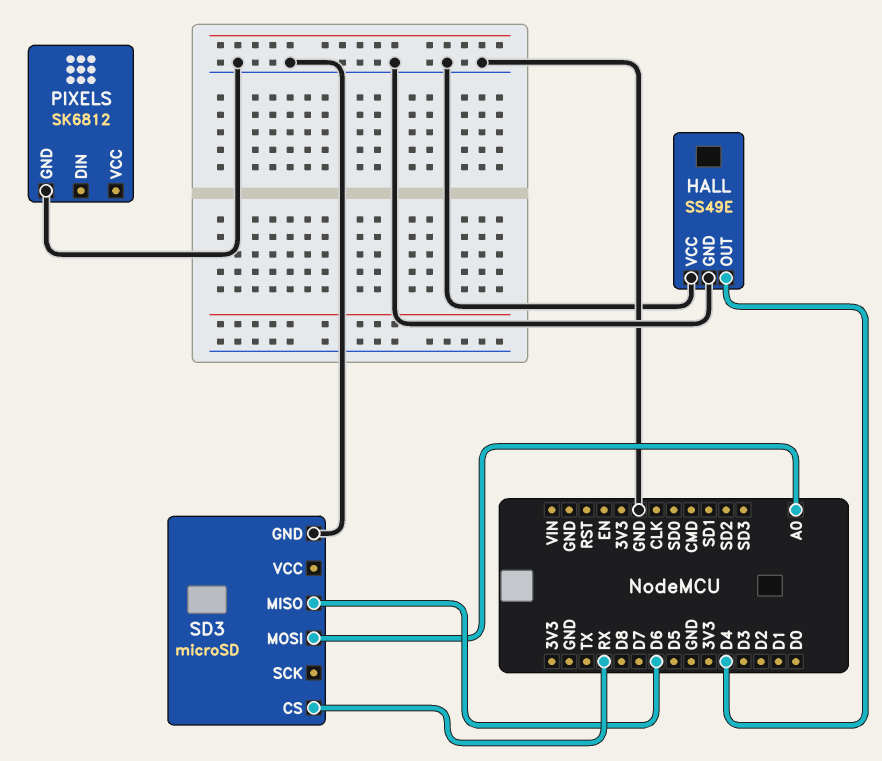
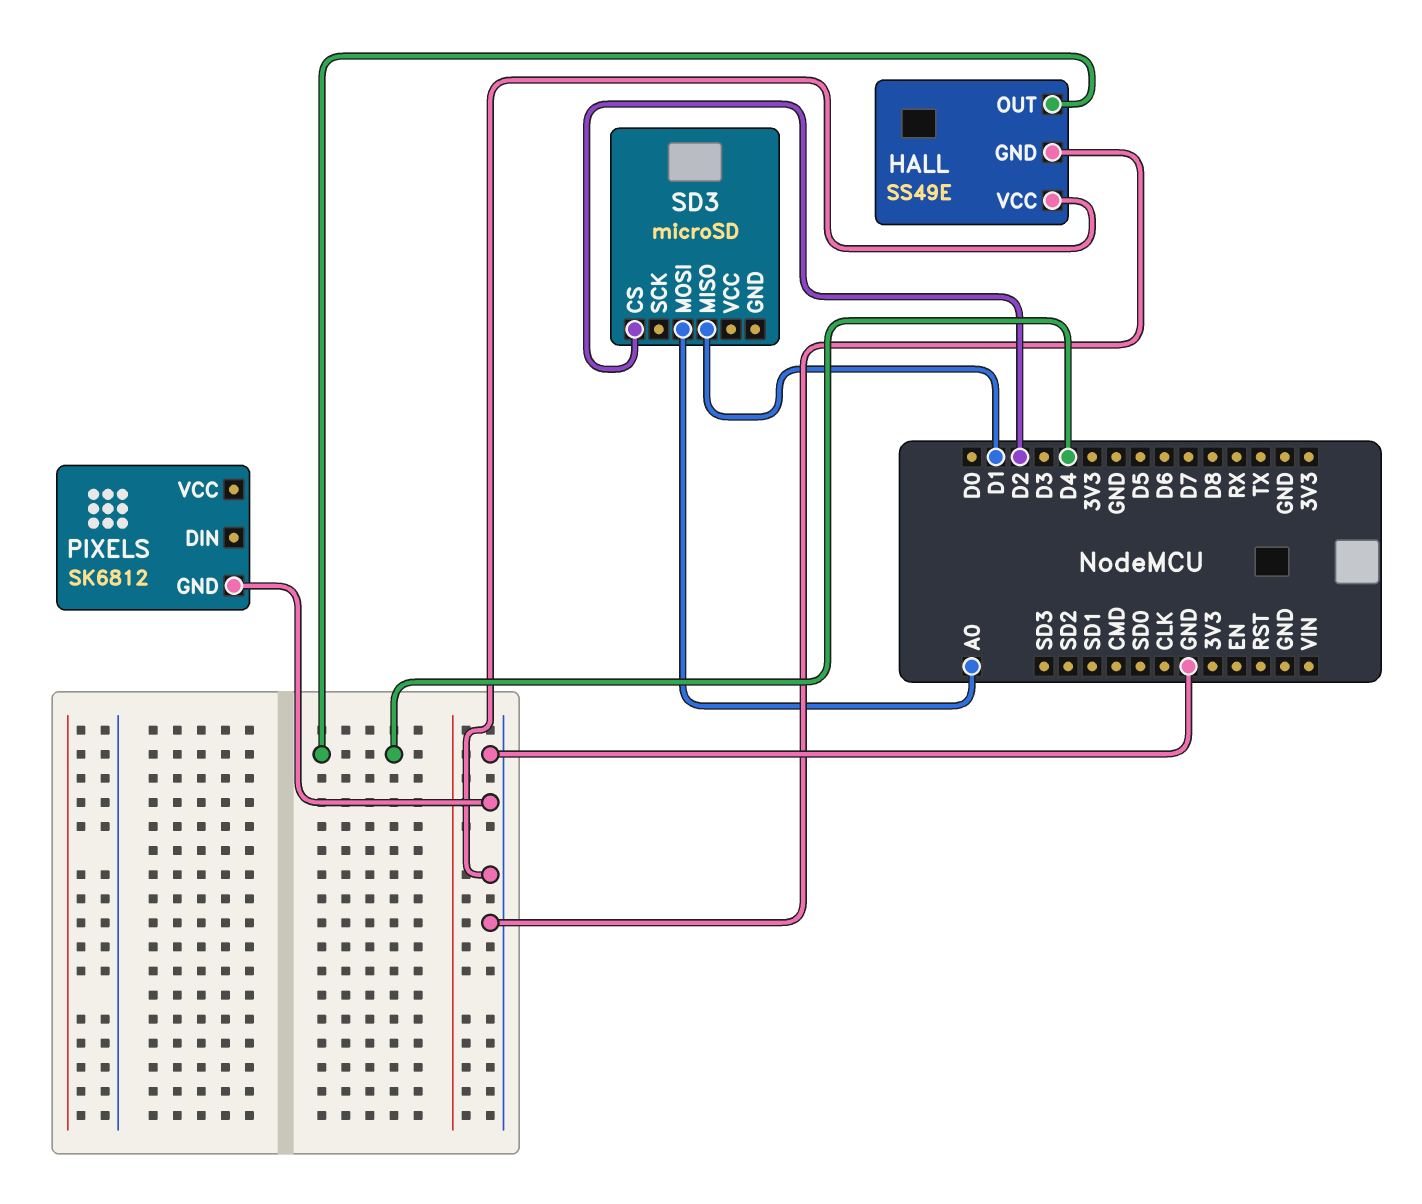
SD3 pin CS: RX -> D2
SD3 pin GND: GND -> none
SD3 pin MISO: D6 -> D1

